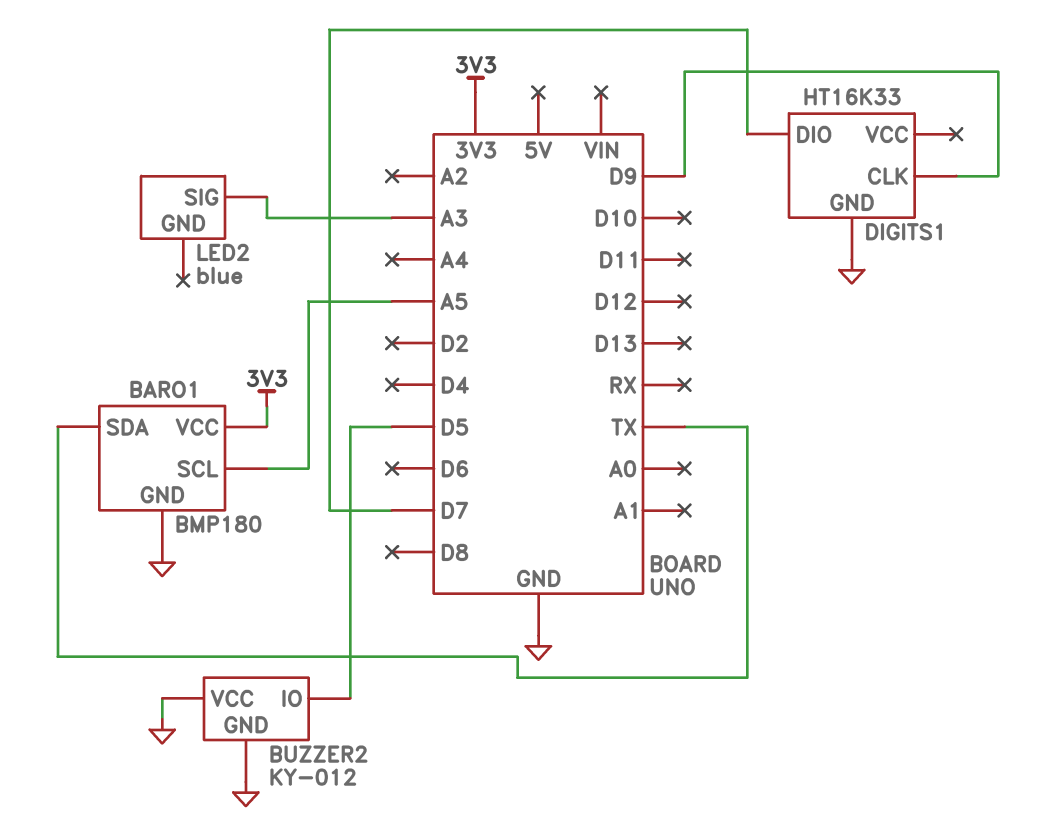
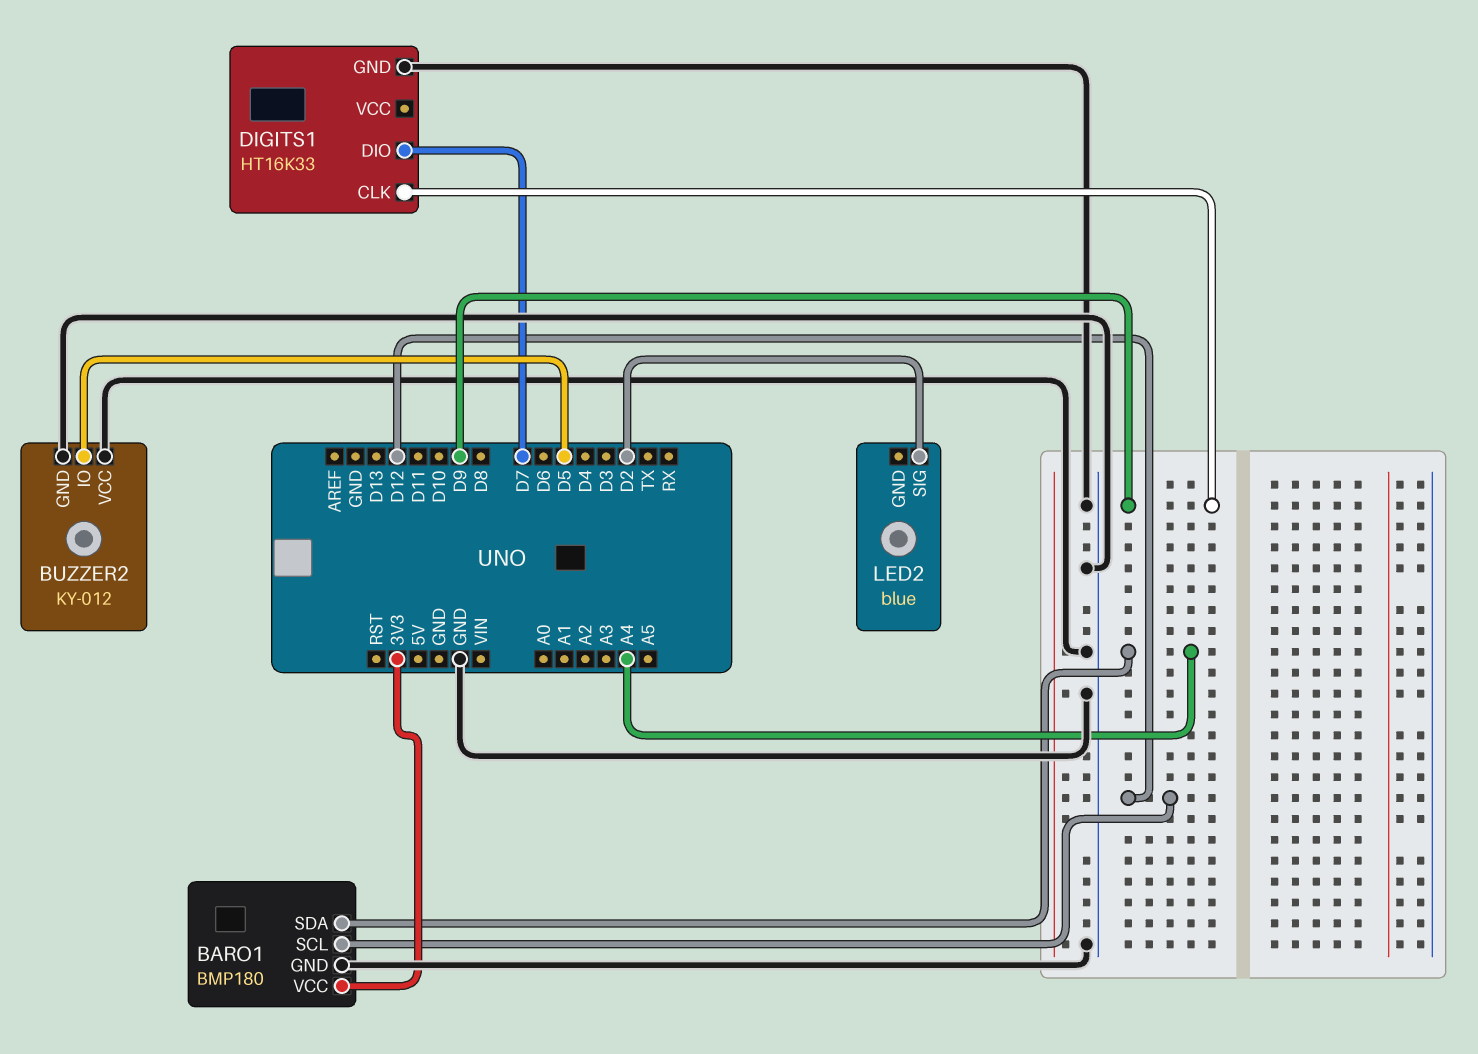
BARO1 pin SCL: A5 -> D12
BARO1 pin SDA: TX -> A4
LED2 pin SIG: A3 -> D2

